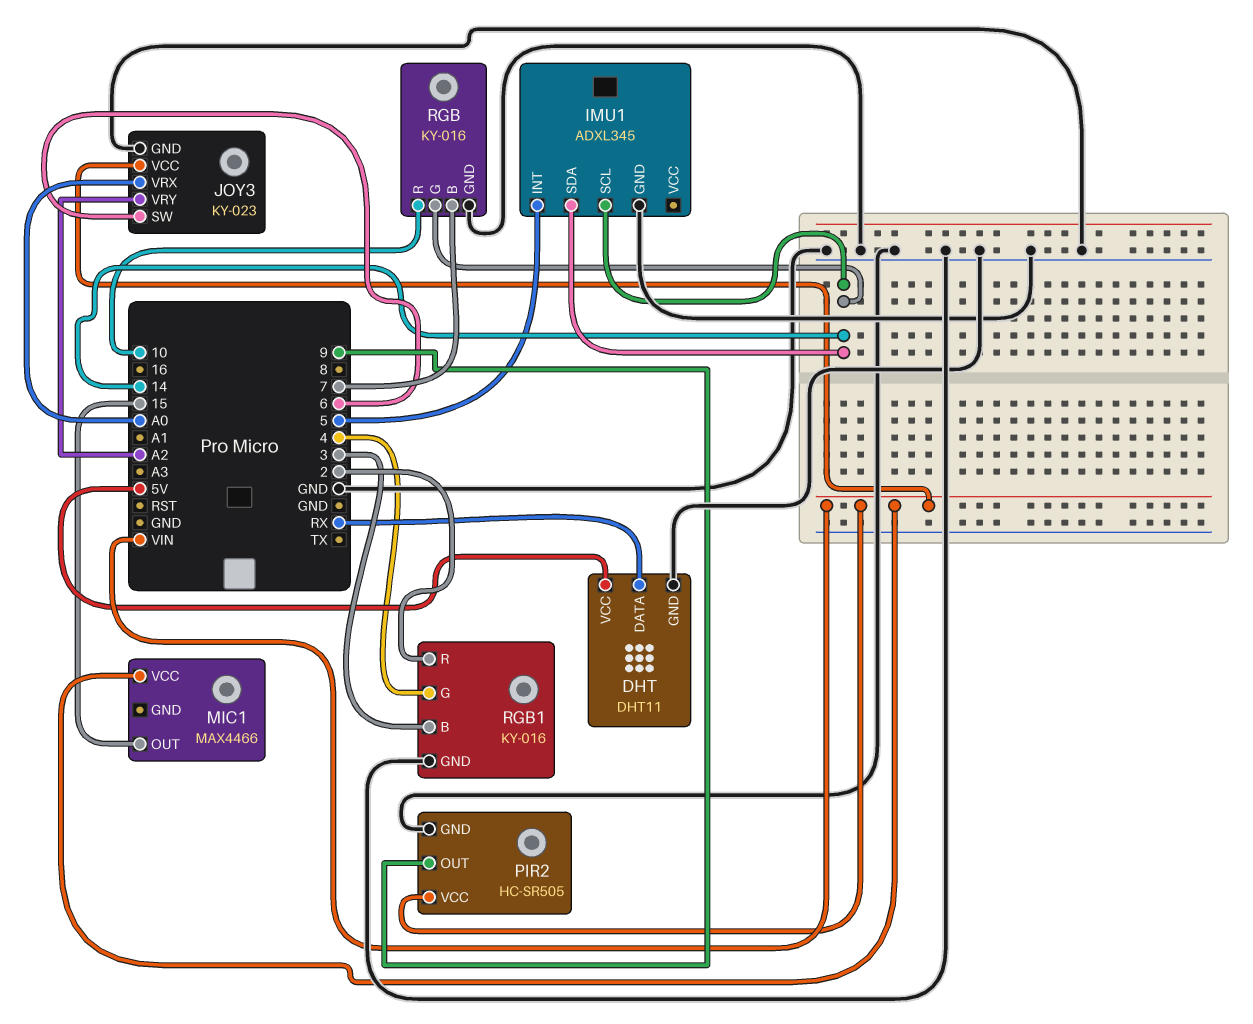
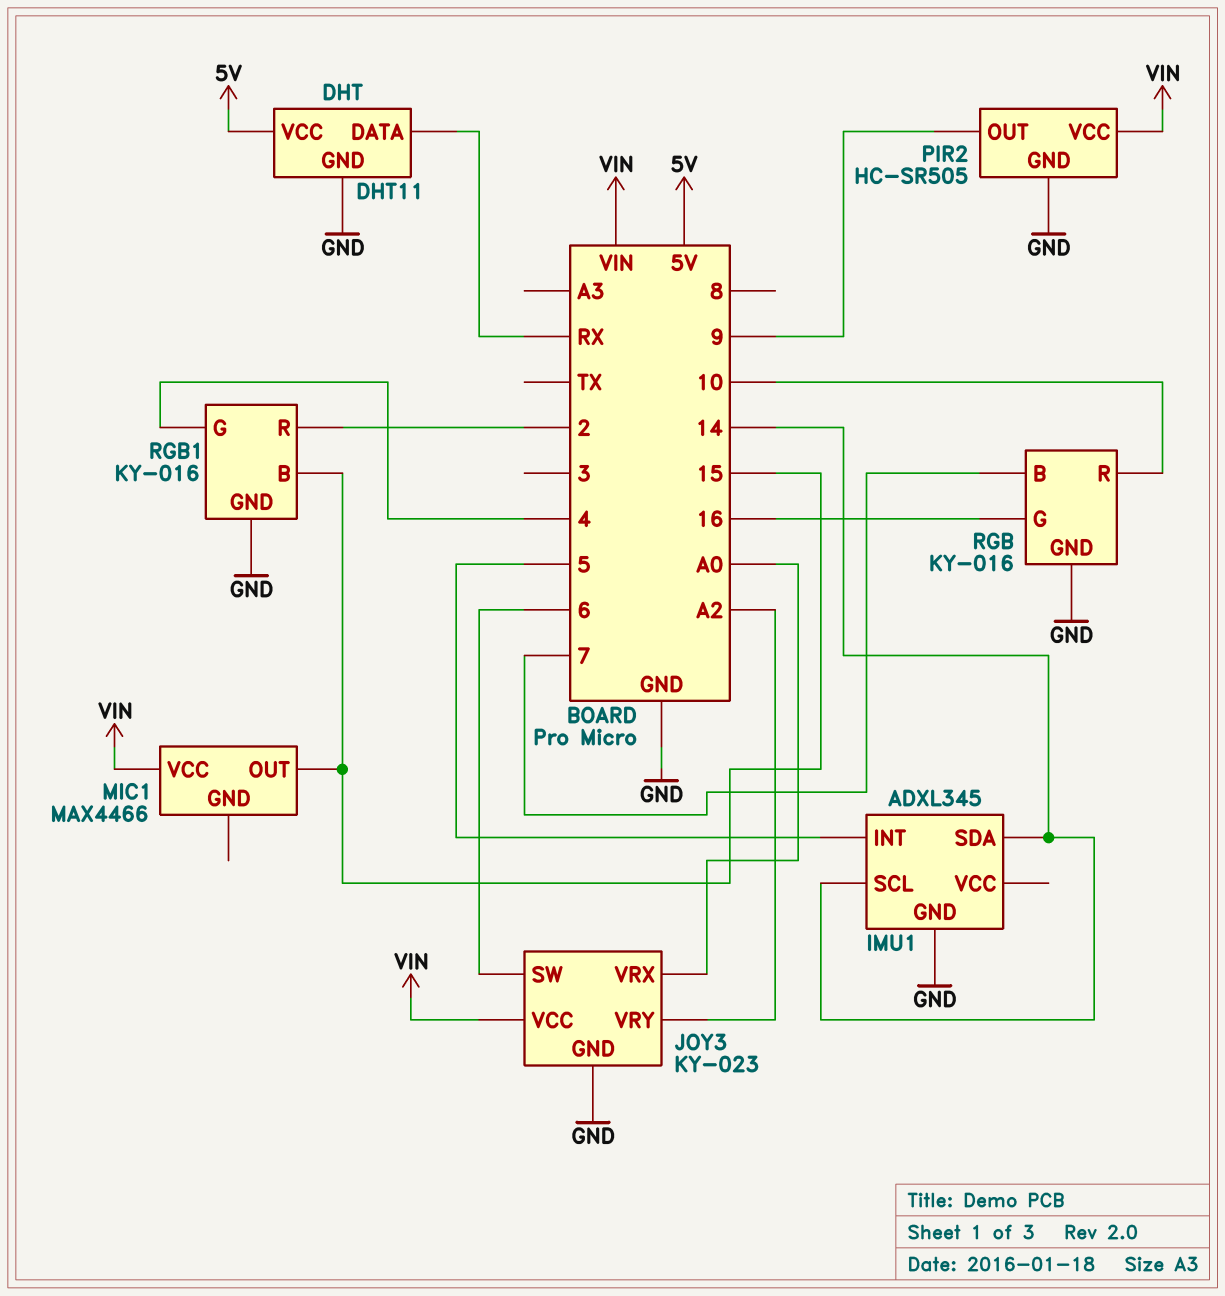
RGB pin G: 14 -> 16
RGB1 pin B: 3 -> 15

